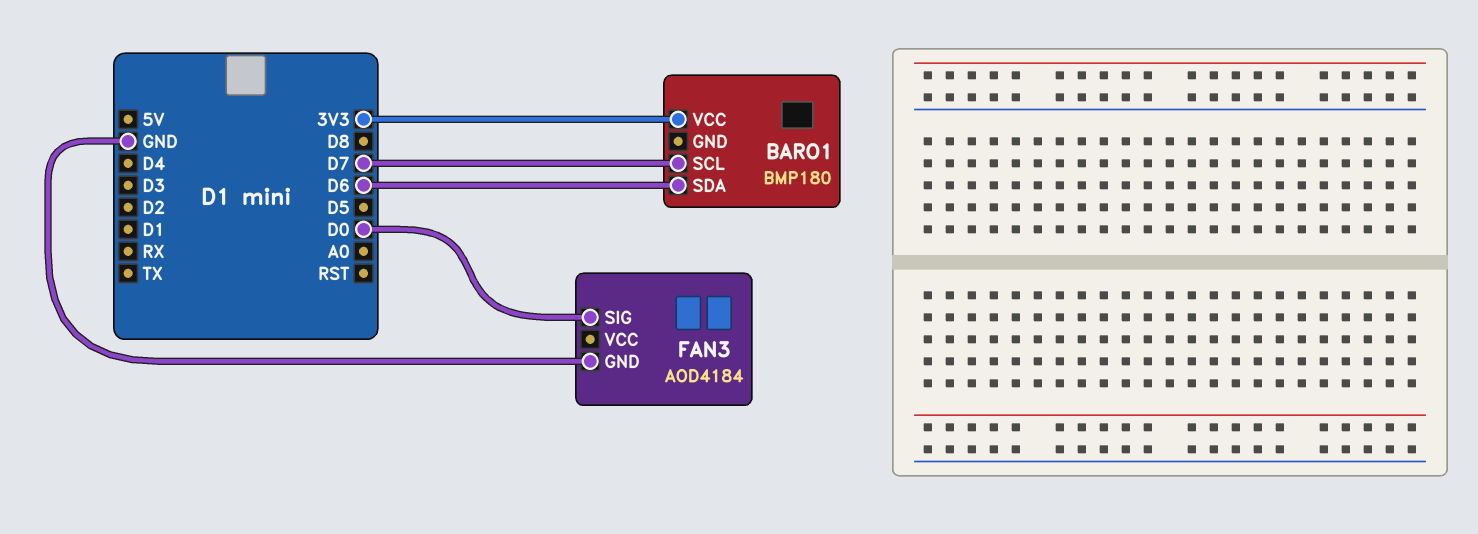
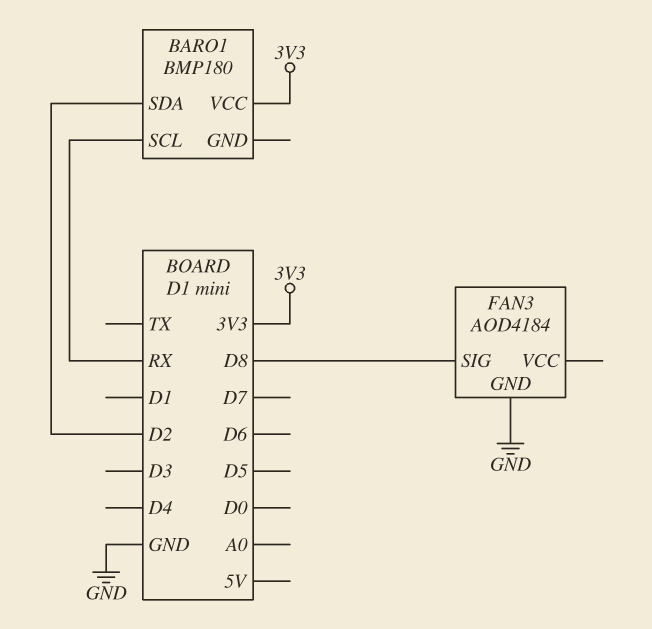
BARO1 pin SCL: D7 -> RX
BARO1 pin SDA: D6 -> D2
FAN3 pin SIG: D0 -> D8

